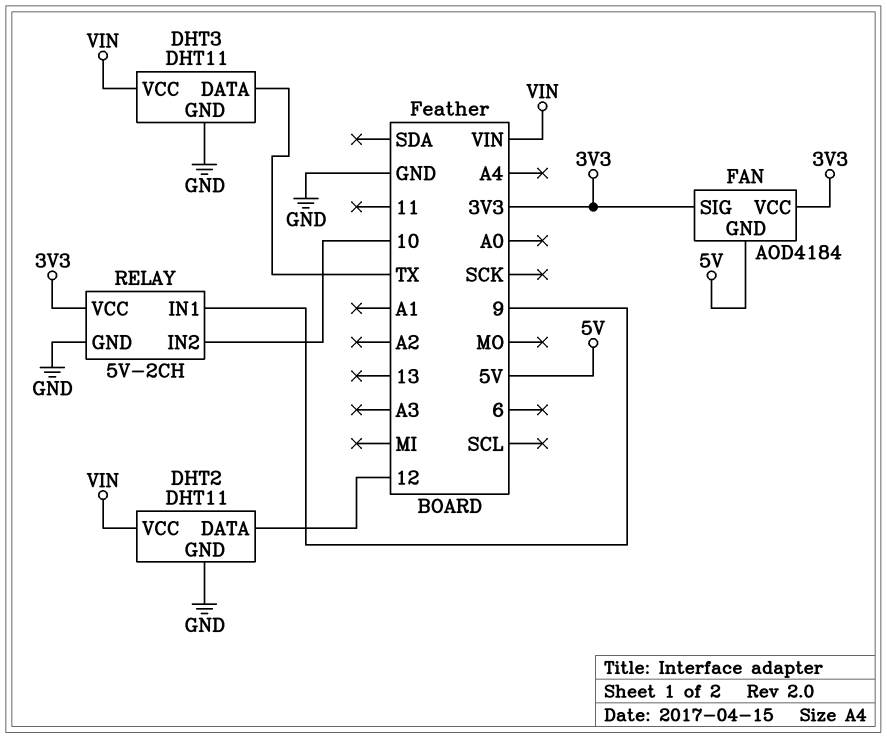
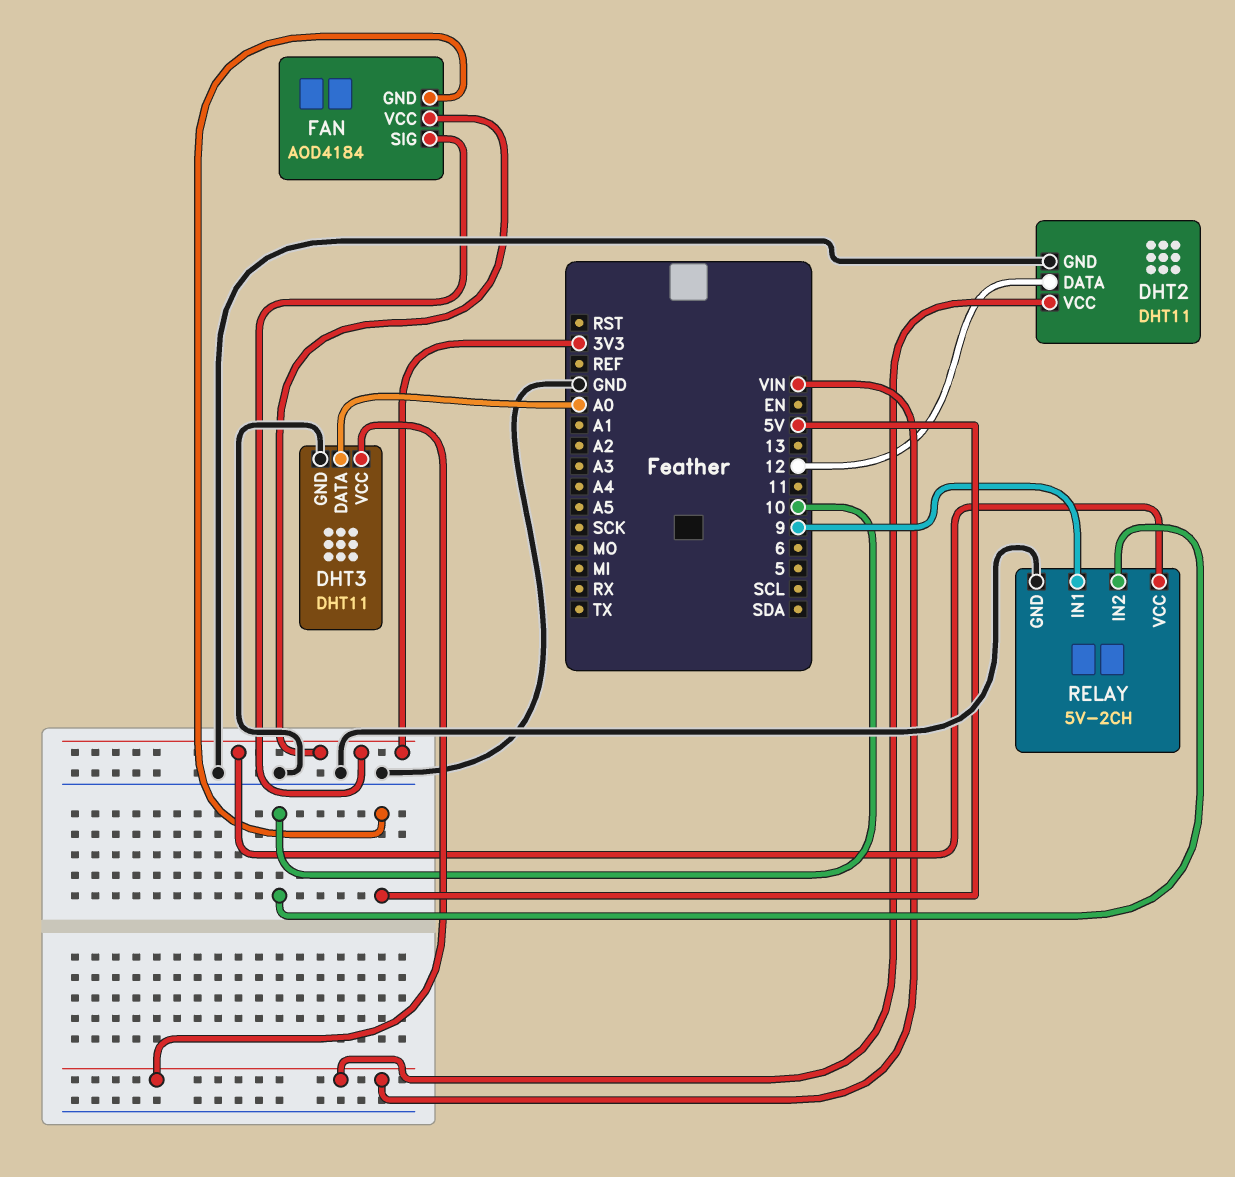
DHT3 pin DATA: TX -> A0

